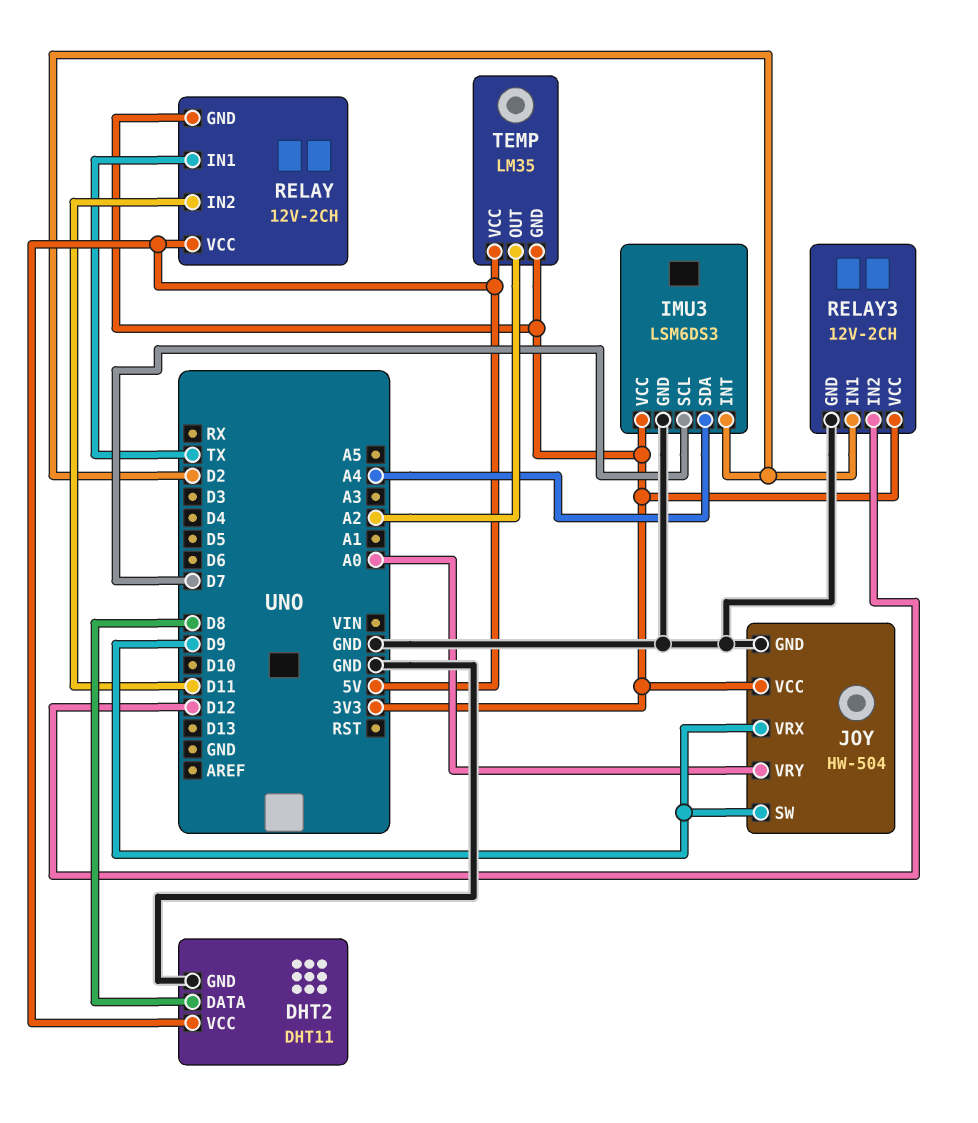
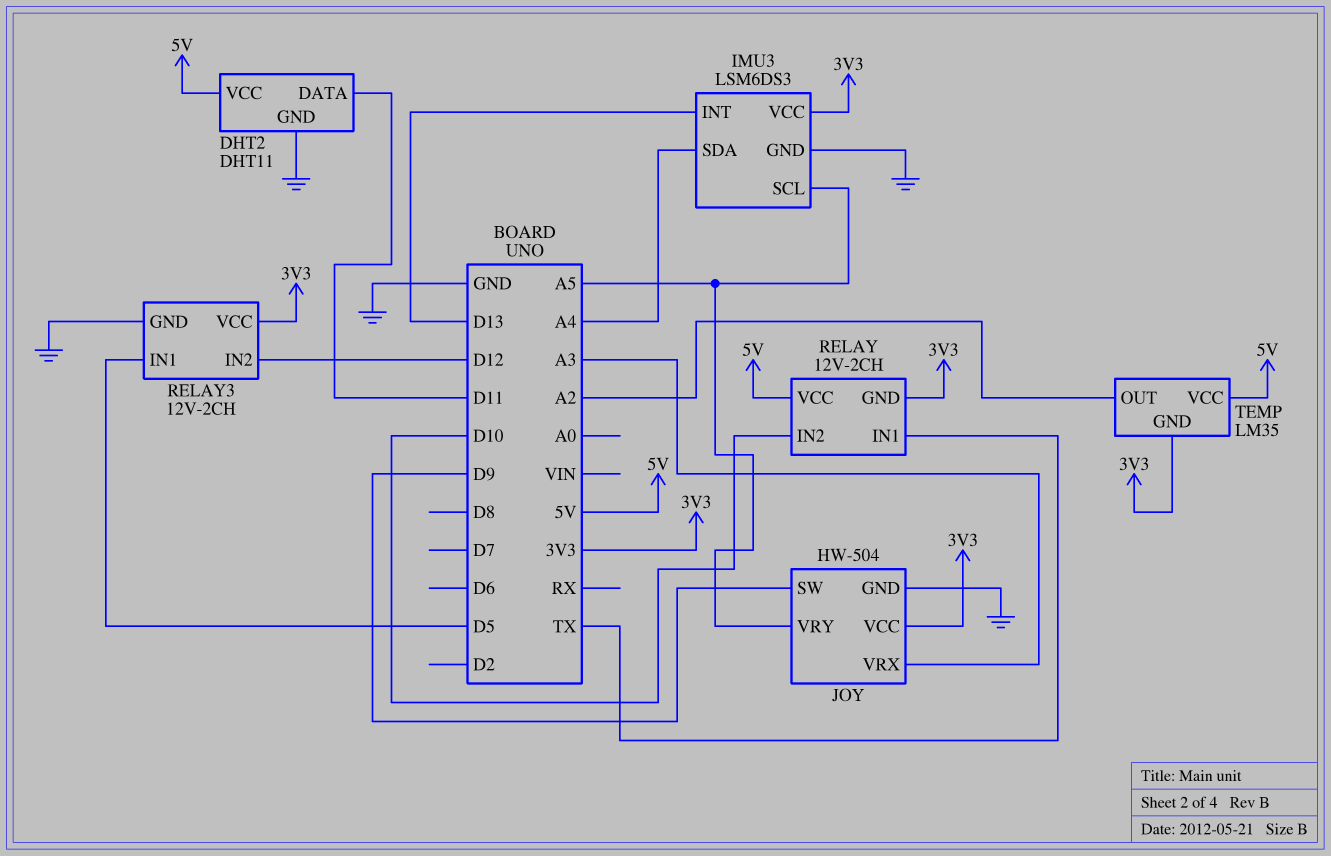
DHT2 pin DATA: D8 -> D11
IMU3 pin INT: D2 -> D13
IMU3 pin SCL: D7 -> A5
JOY pin VRX: D9 -> A3
JOY pin VRY: A0 -> A5
RELAY pin IN2: D11 -> D10
RELAY3 pin IN1: D2 -> D5

